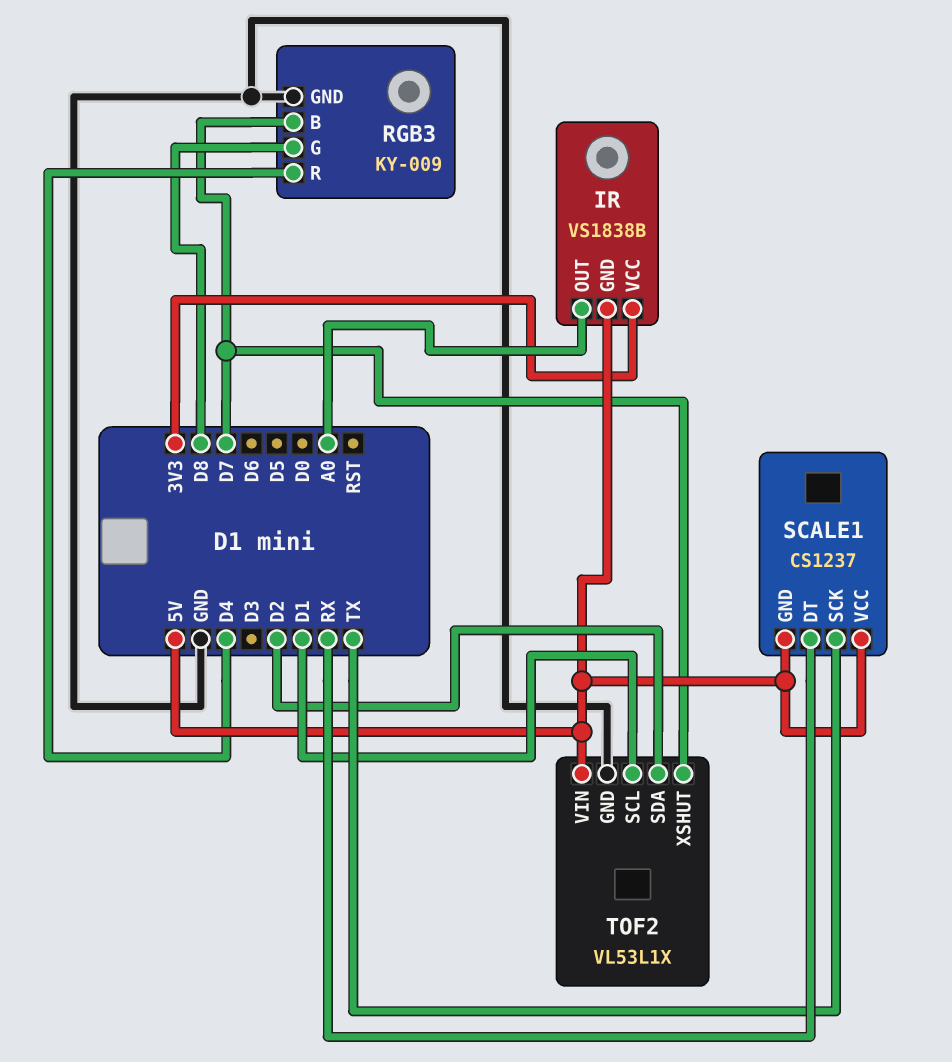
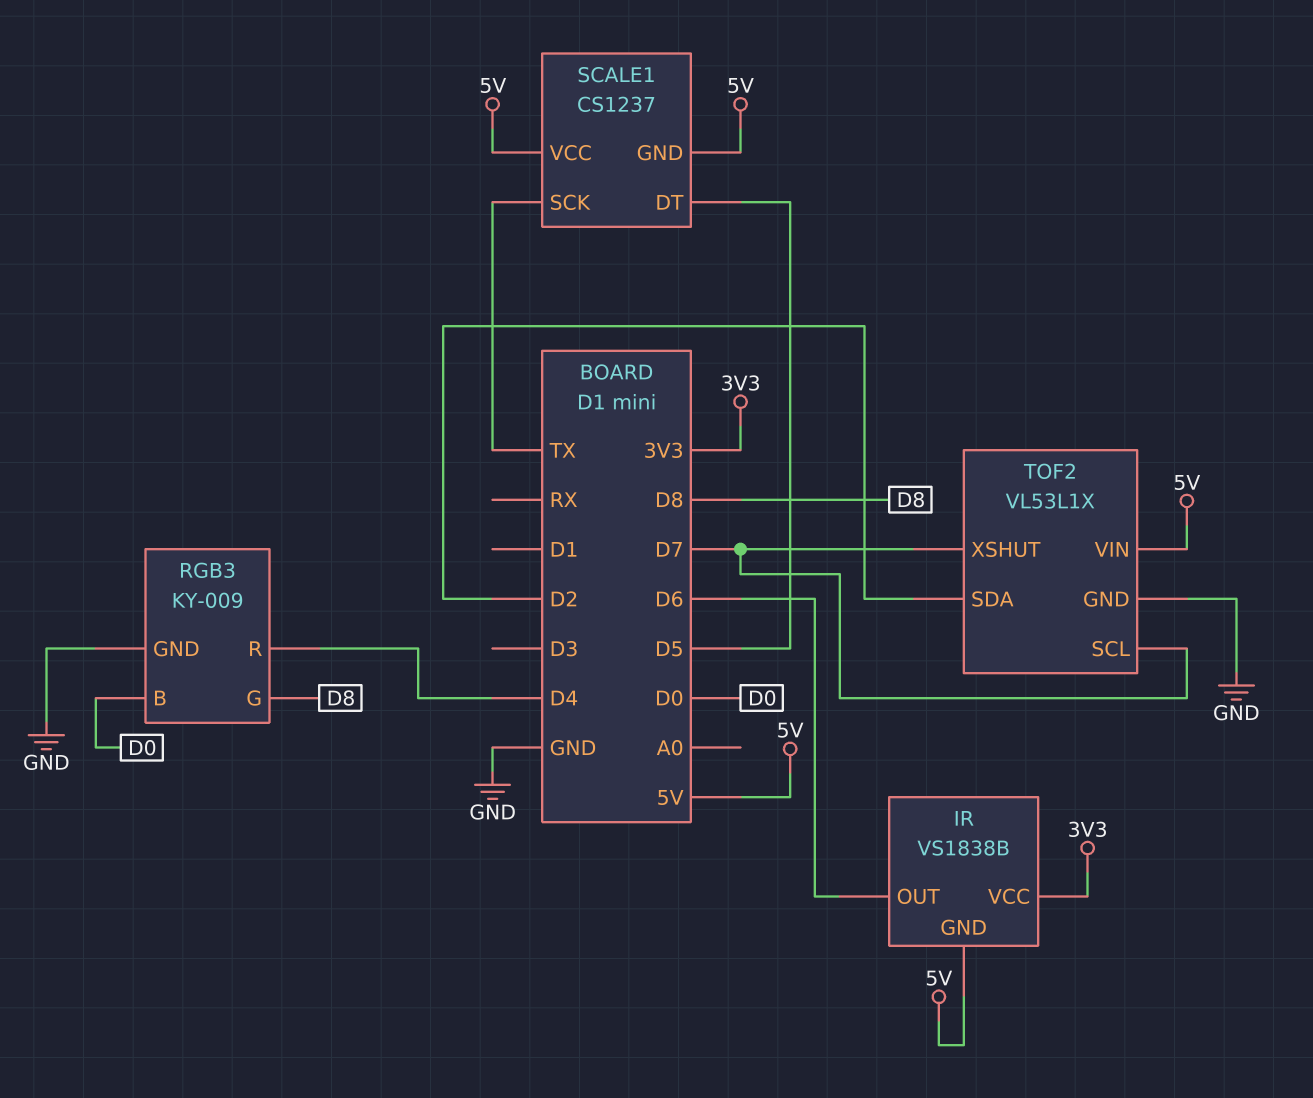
IR pin OUT: A0 -> D6
RGB3 pin B: D7 -> D0
SCALE1 pin DT: RX -> D5
TOF2 pin SCL: D1 -> D7

